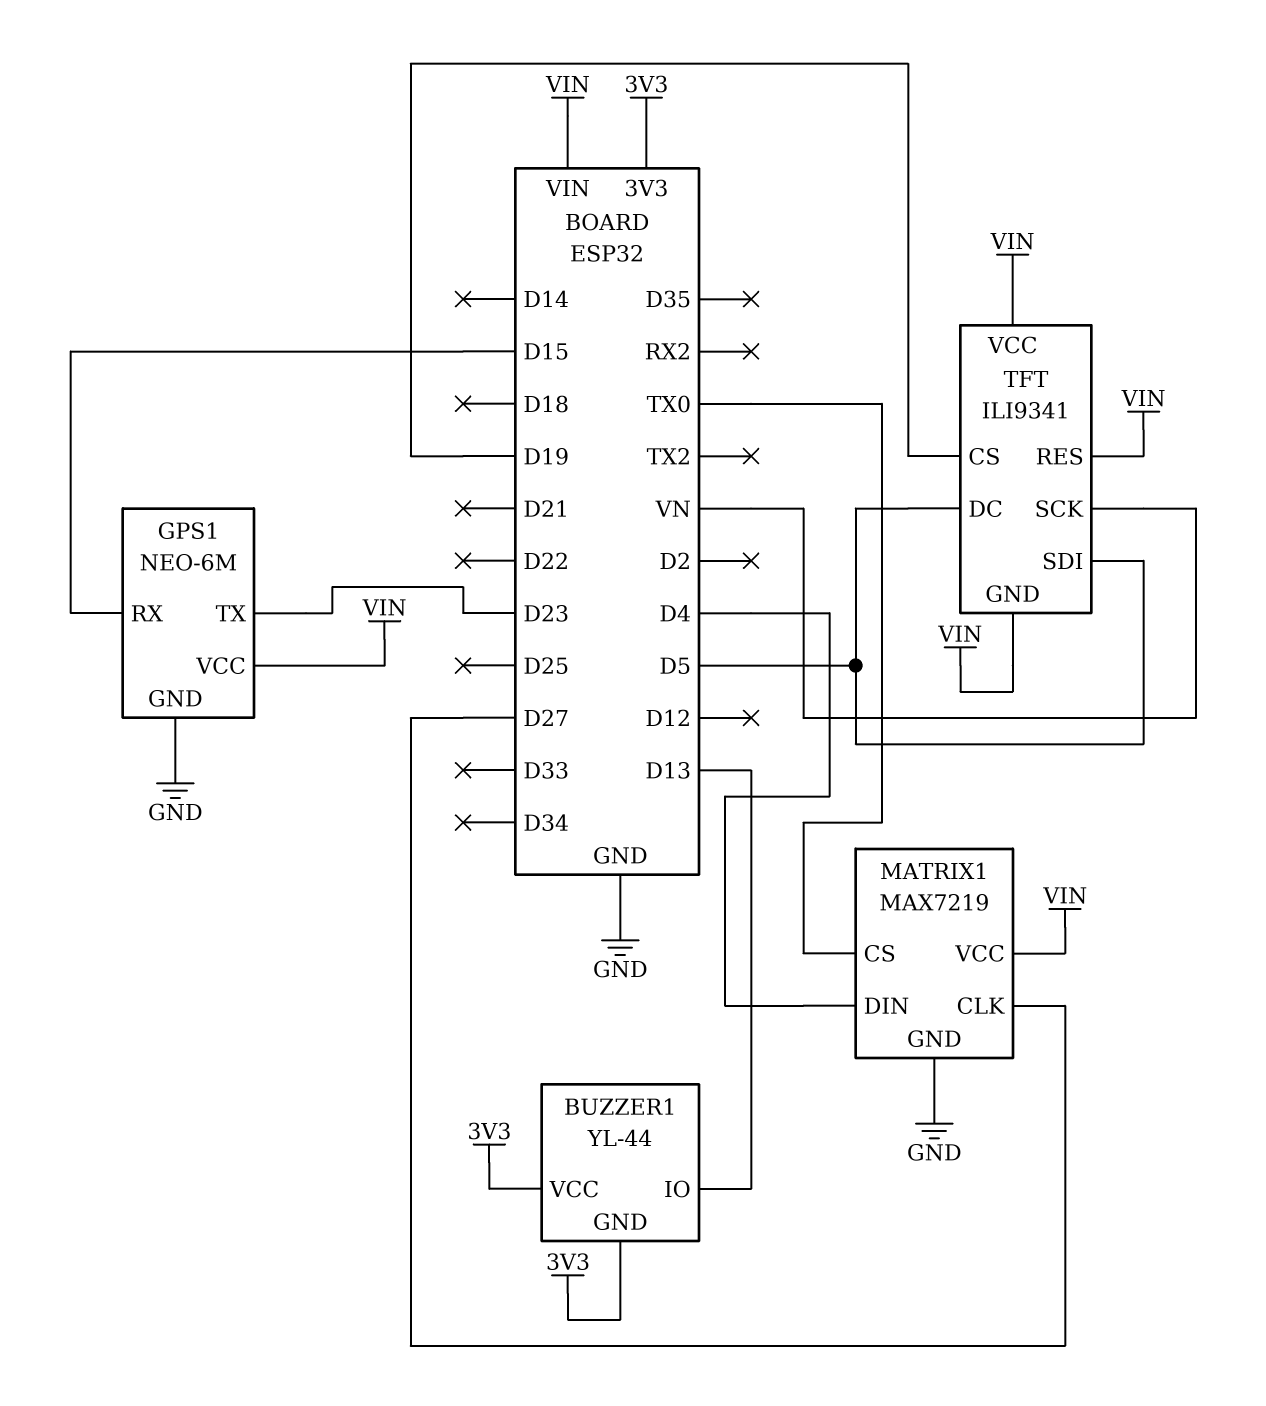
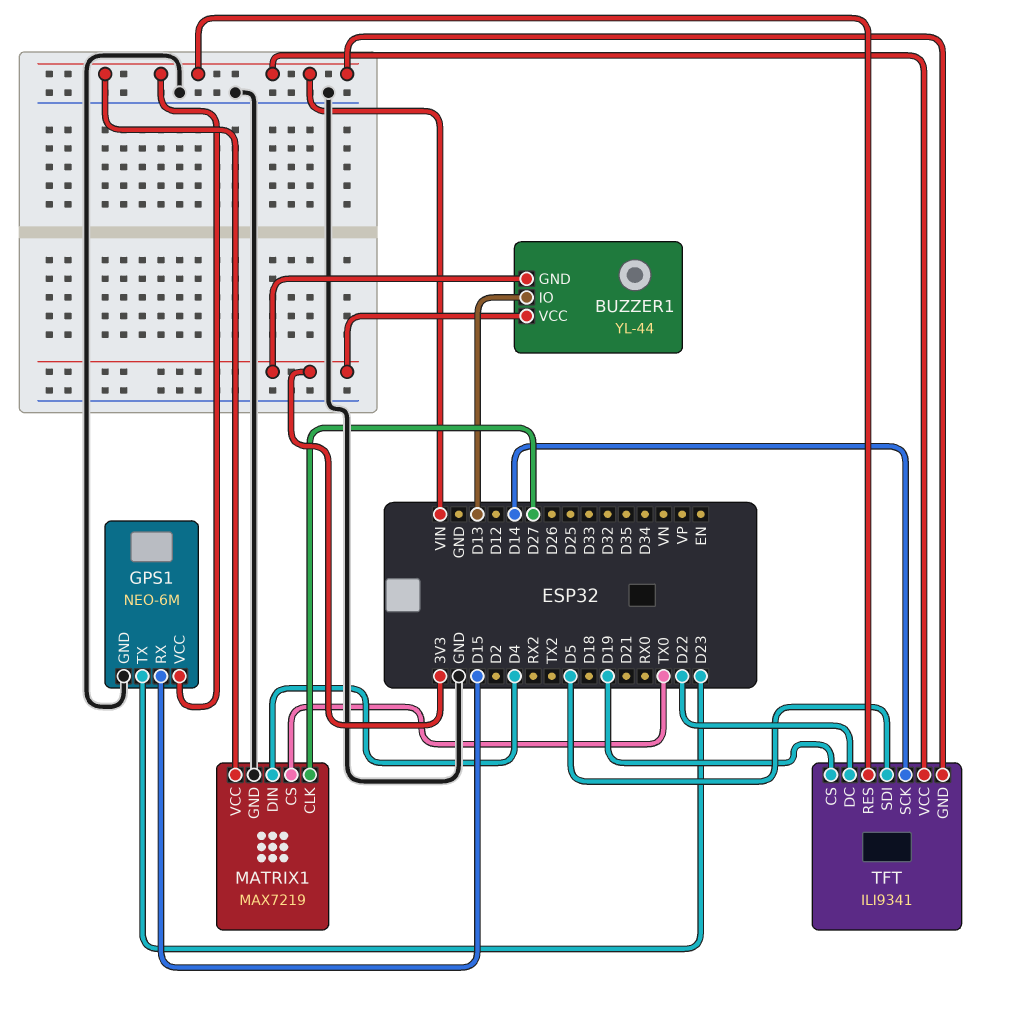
TFT pin DC: D5 -> D22
TFT pin SCK: VN -> D14

